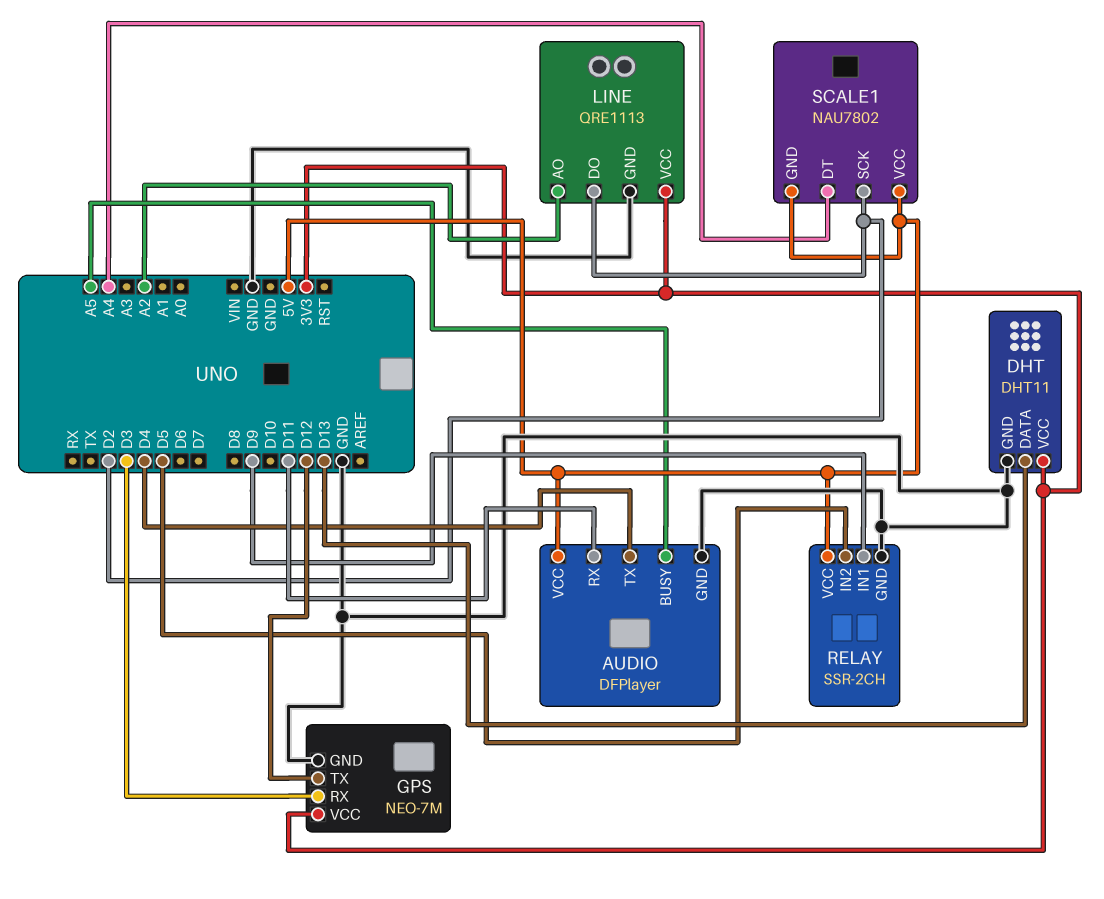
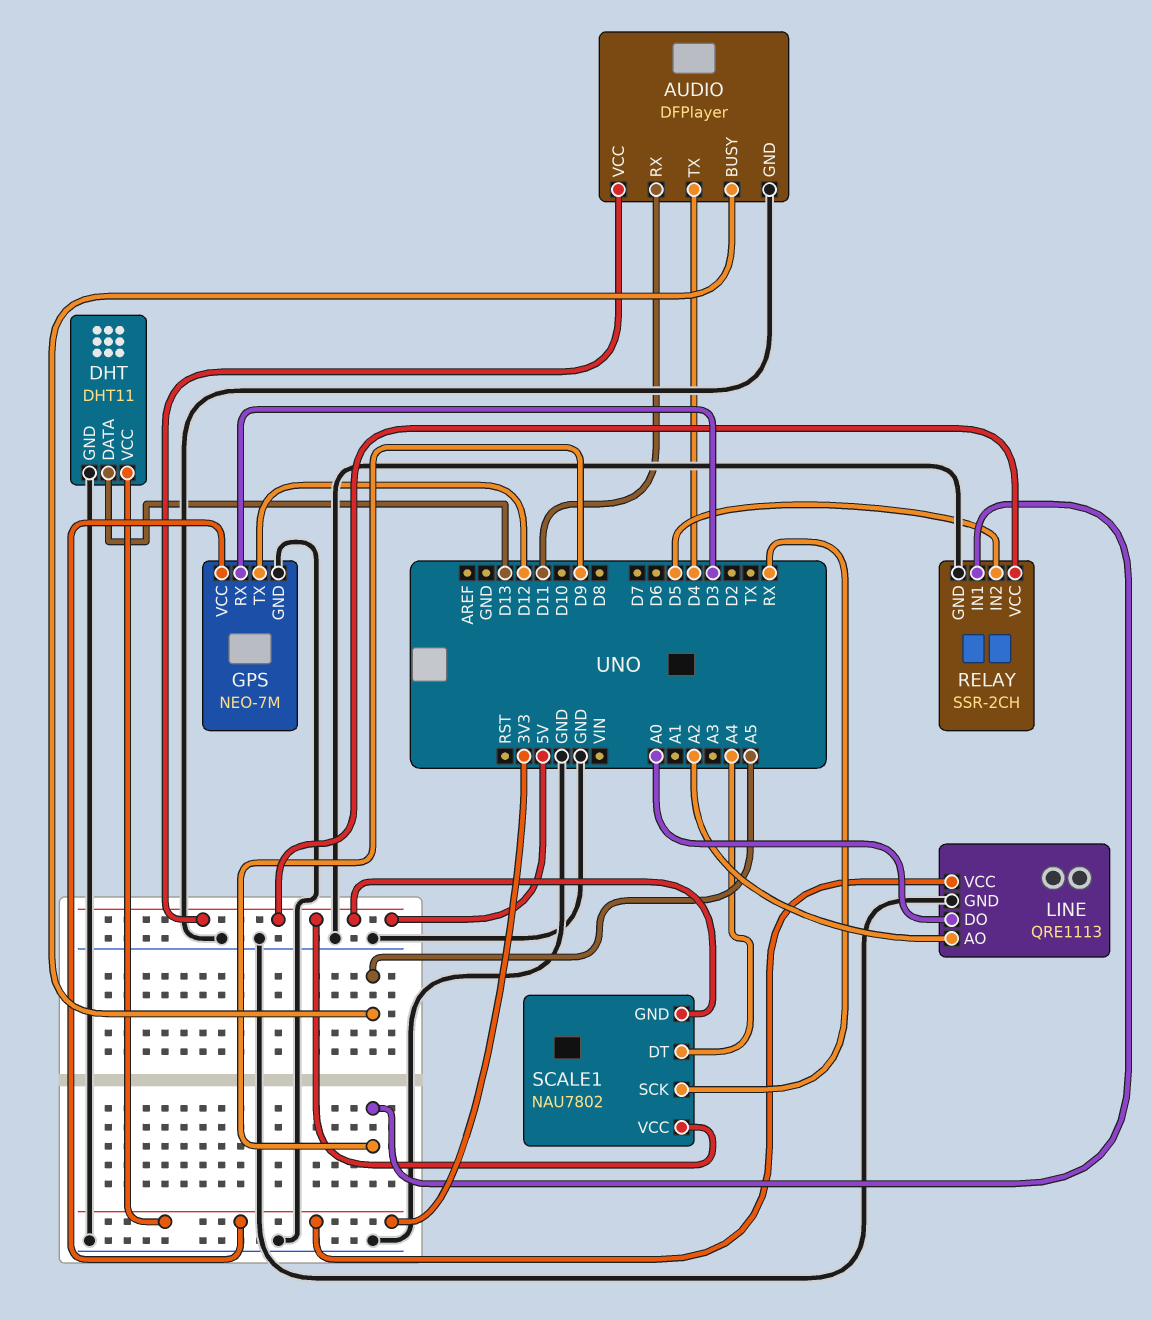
LINE pin DO: D2 -> A0
SCALE1 pin SCK: D2 -> RX

